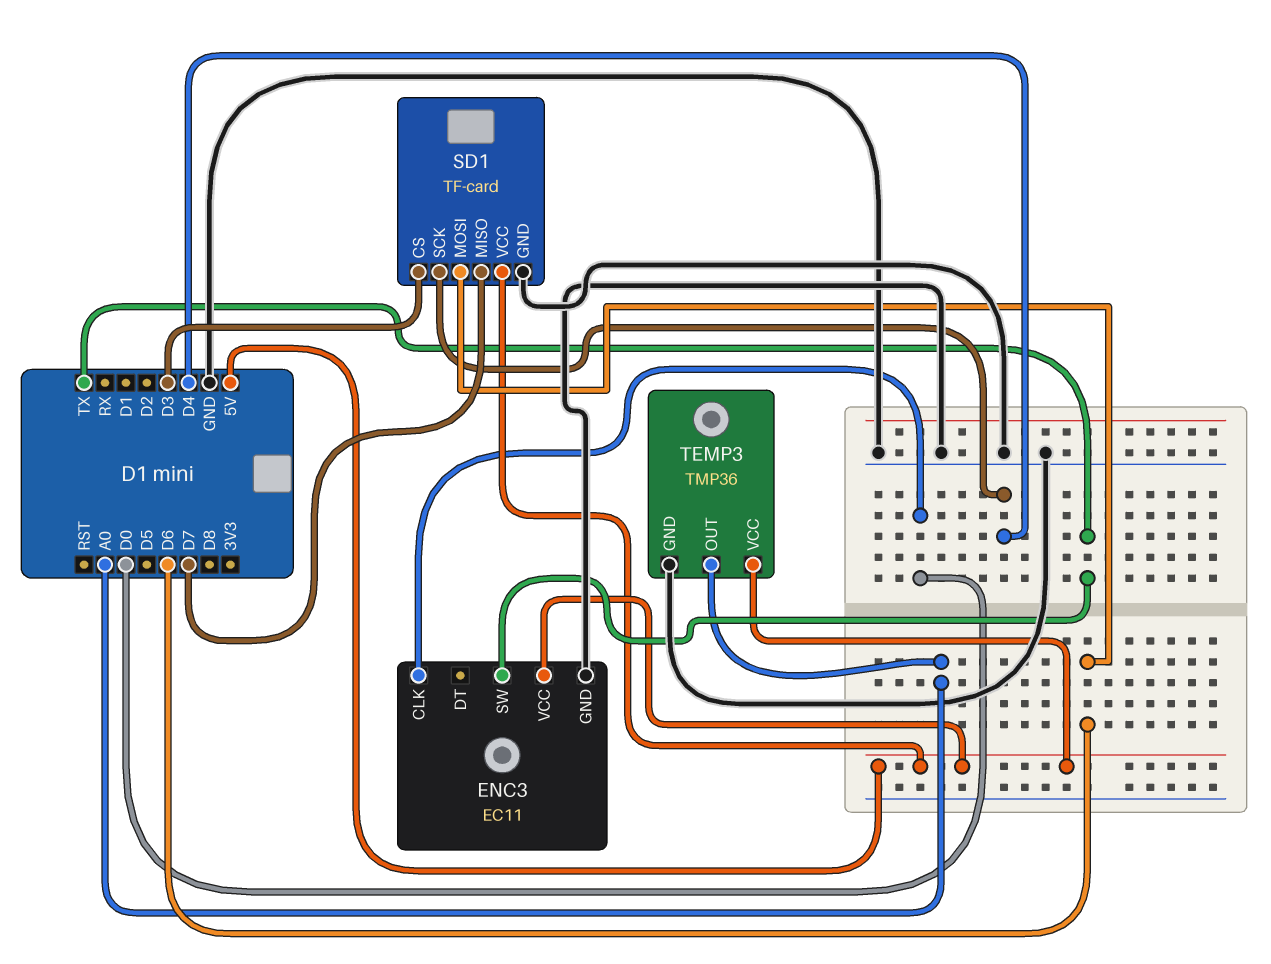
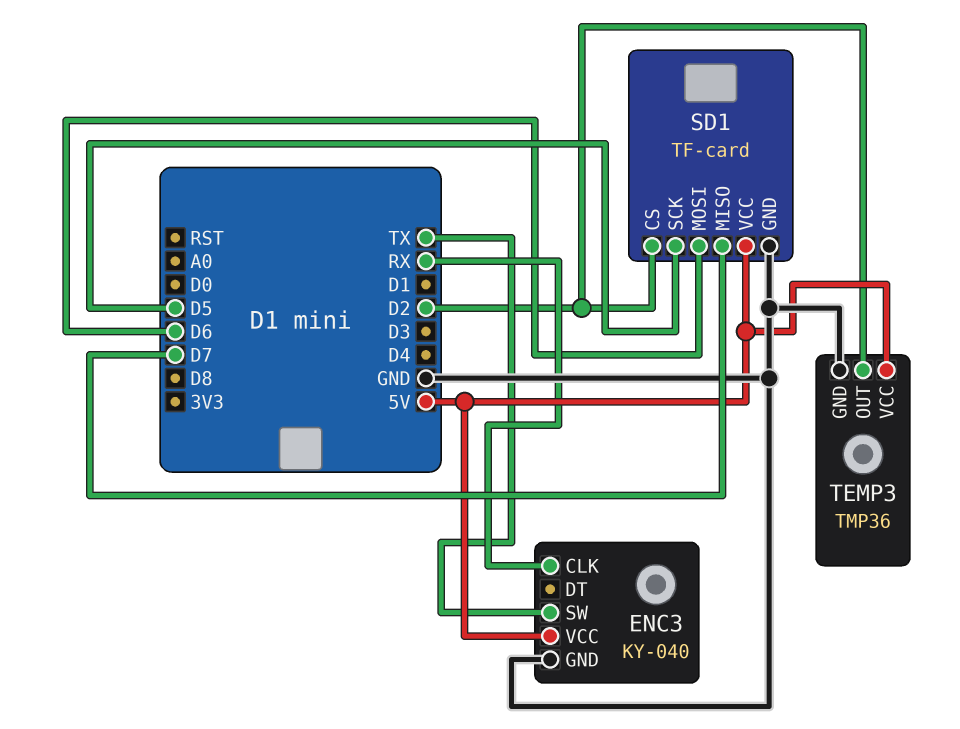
ENC3: EC11 -> KY-040
ENC3 pin CLK: D0 -> RX
SD1 pin CS: D3 -> D2
SD1 pin SCK: D4 -> D5
TEMP3 pin OUT: A0 -> D2

